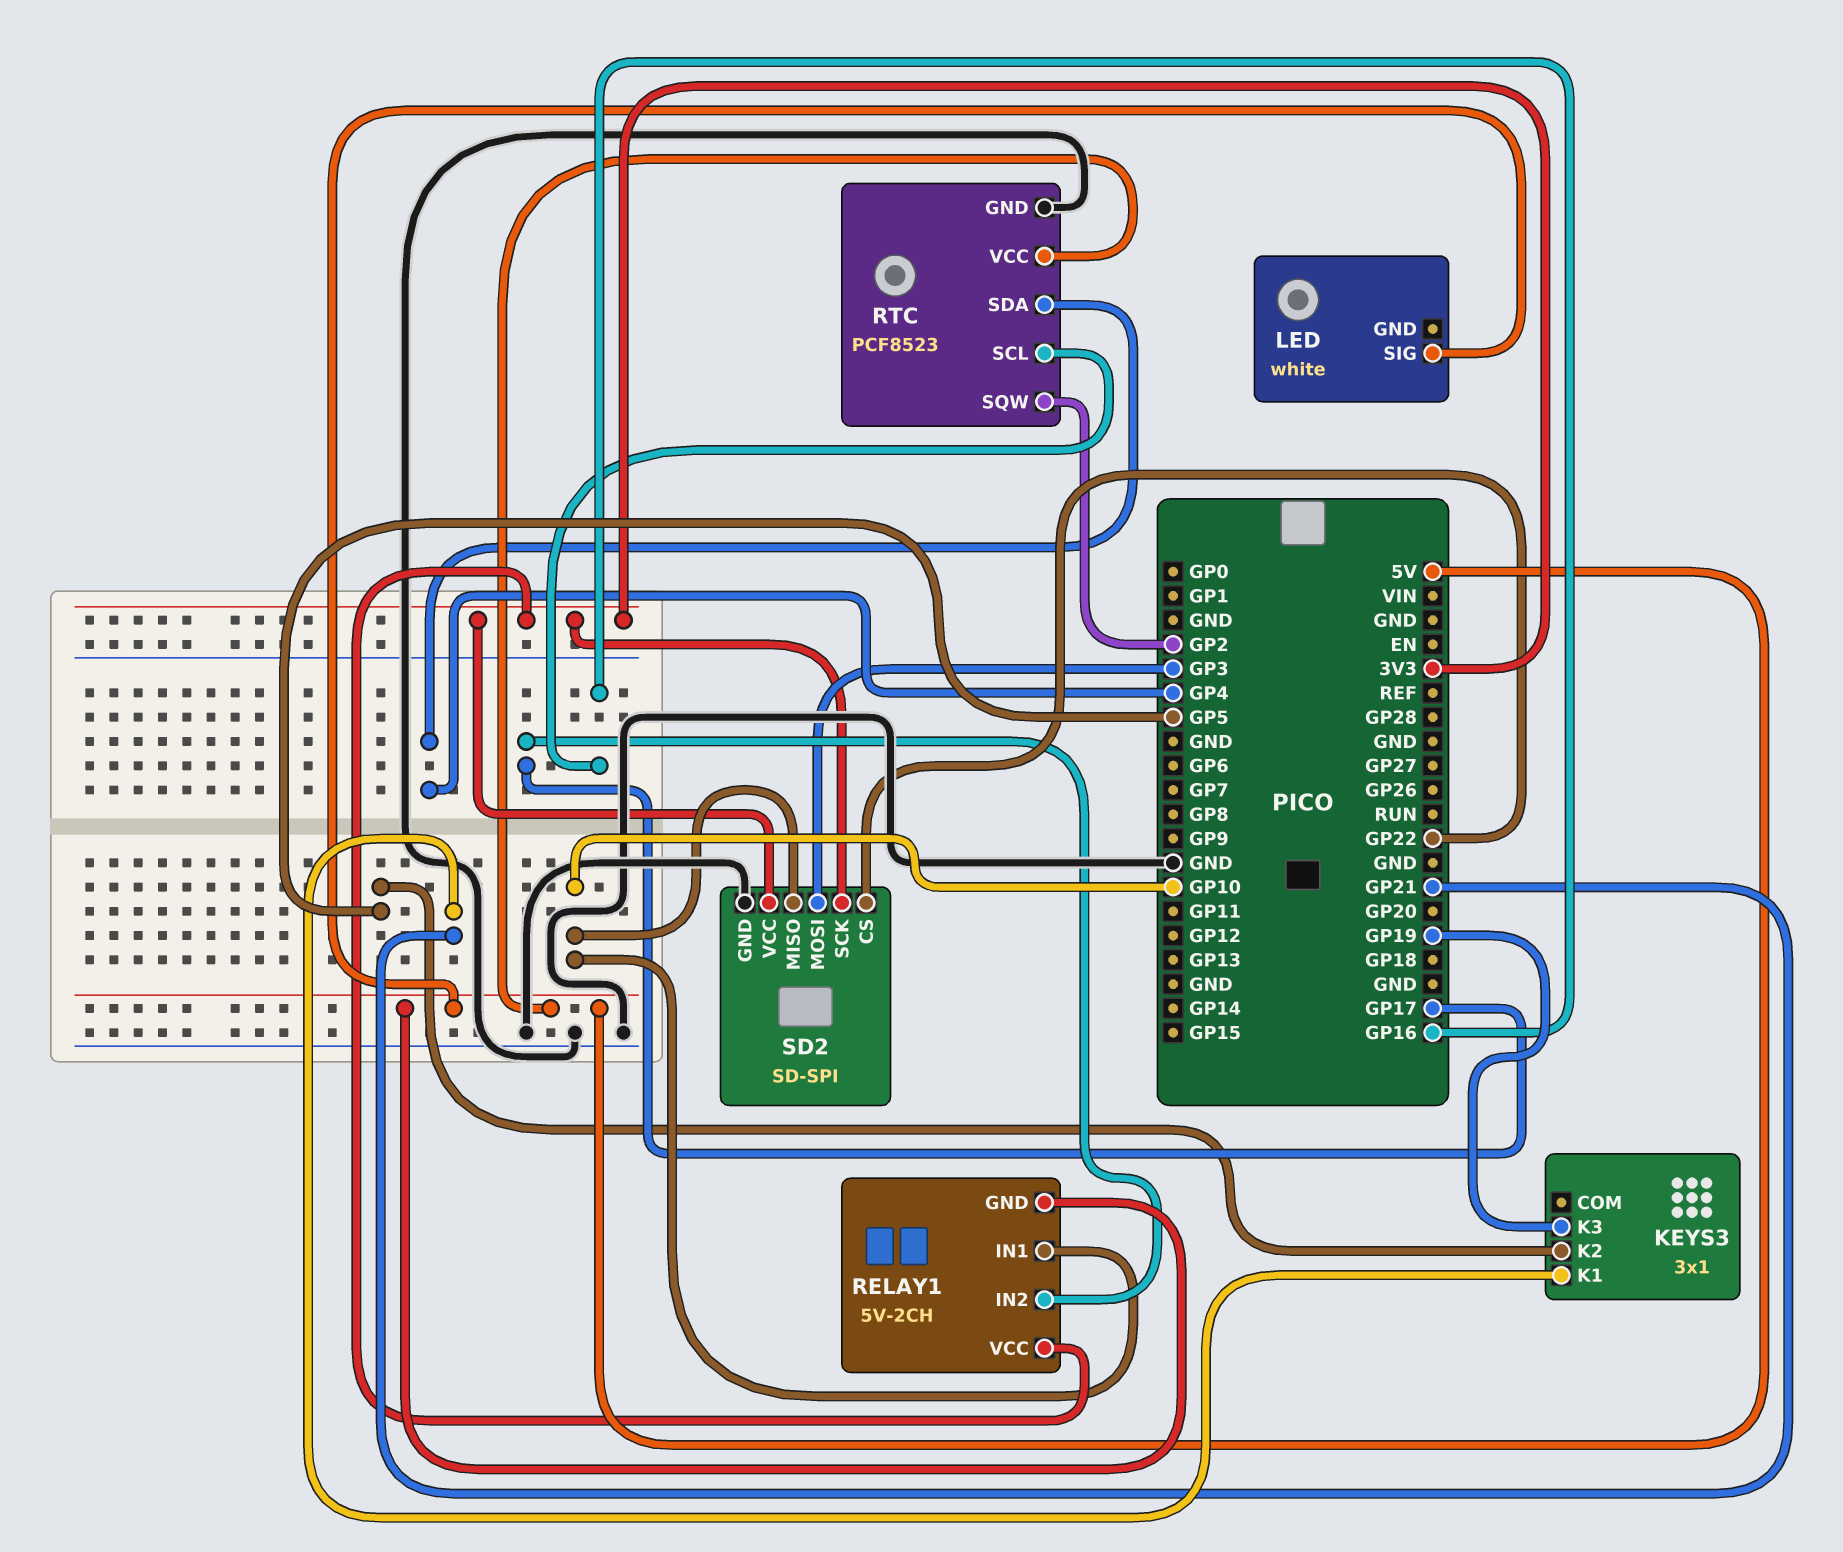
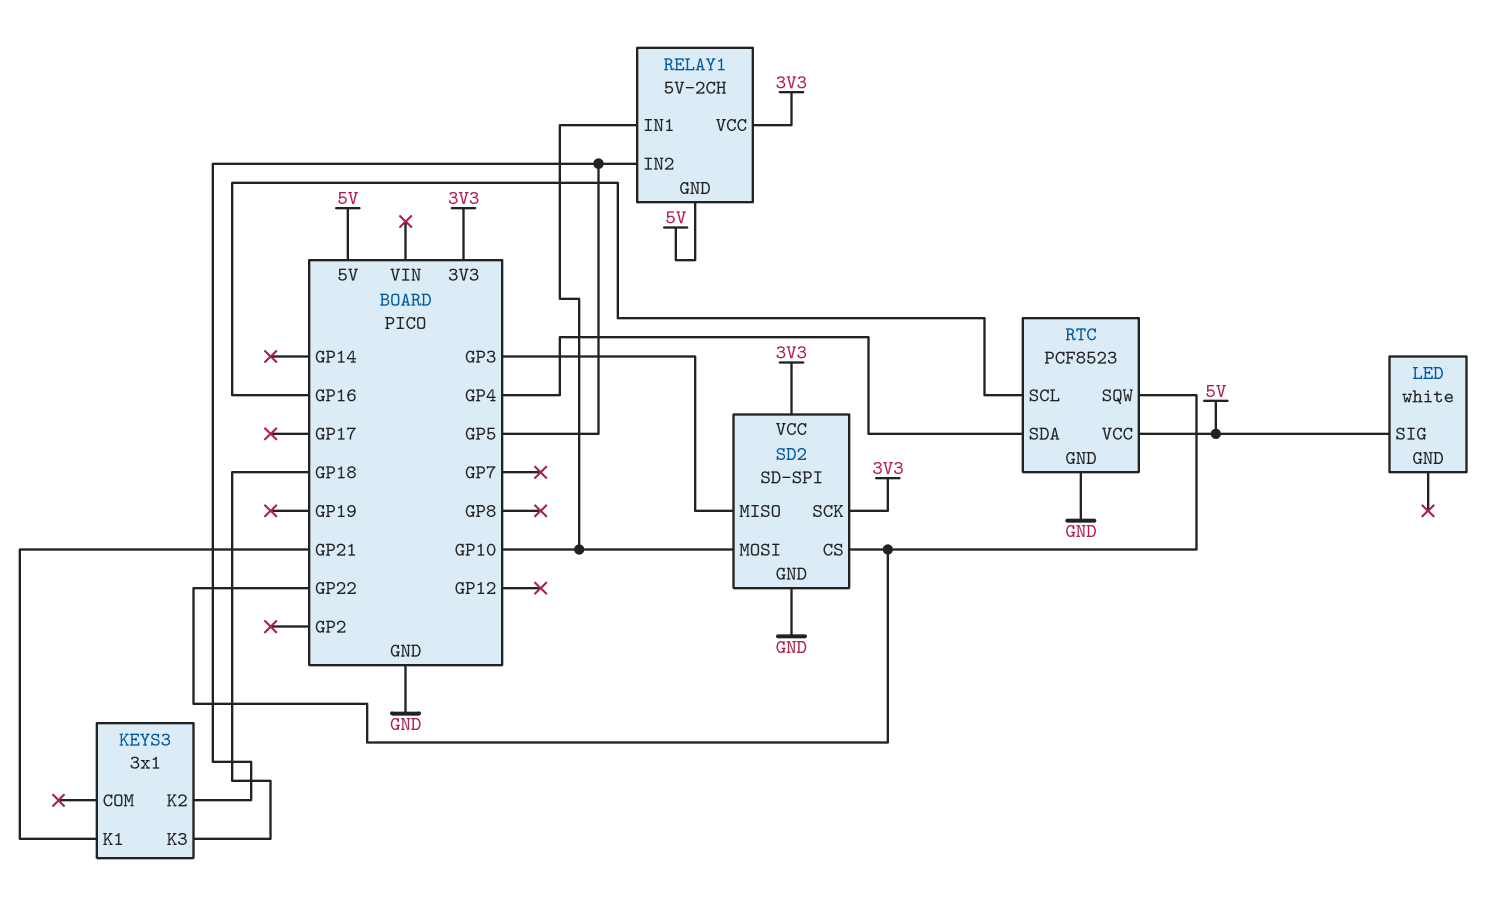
KEYS3 pin K3: GP19 -> GP18
RELAY1 pin IN2: GP17 -> GP5
RTC pin SQW: GP2 -> GP22
SD2 pin MISO: GP10 -> GP3
SD2 pin MOSI: GP3 -> GP10

